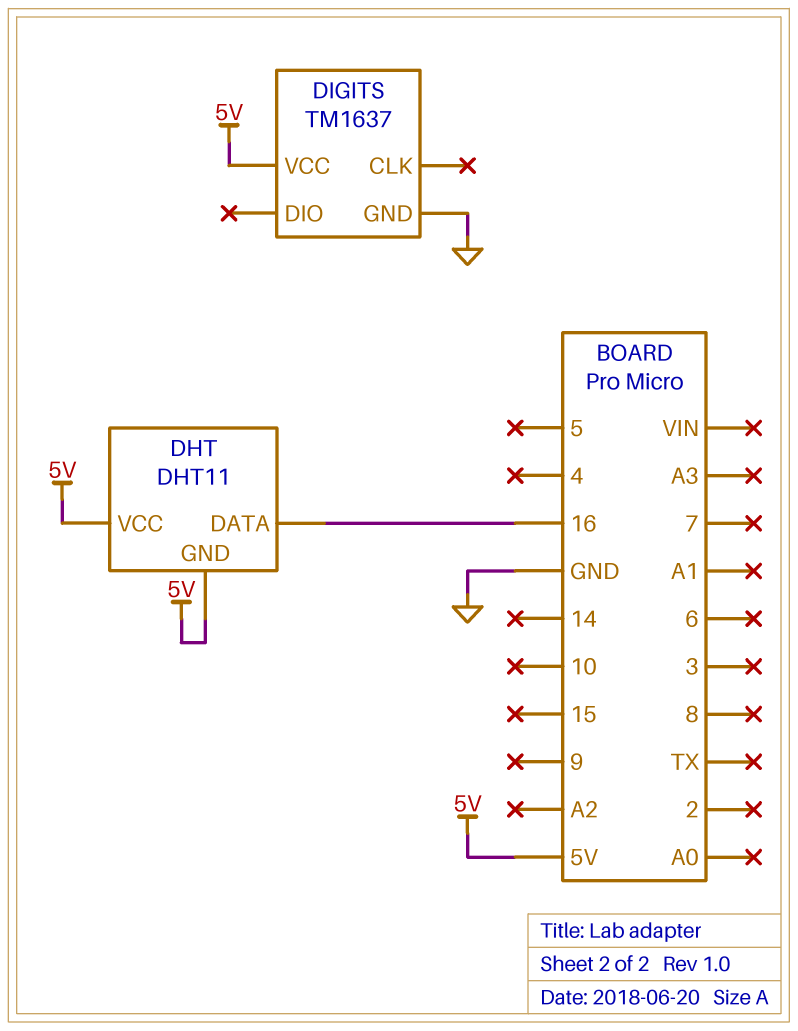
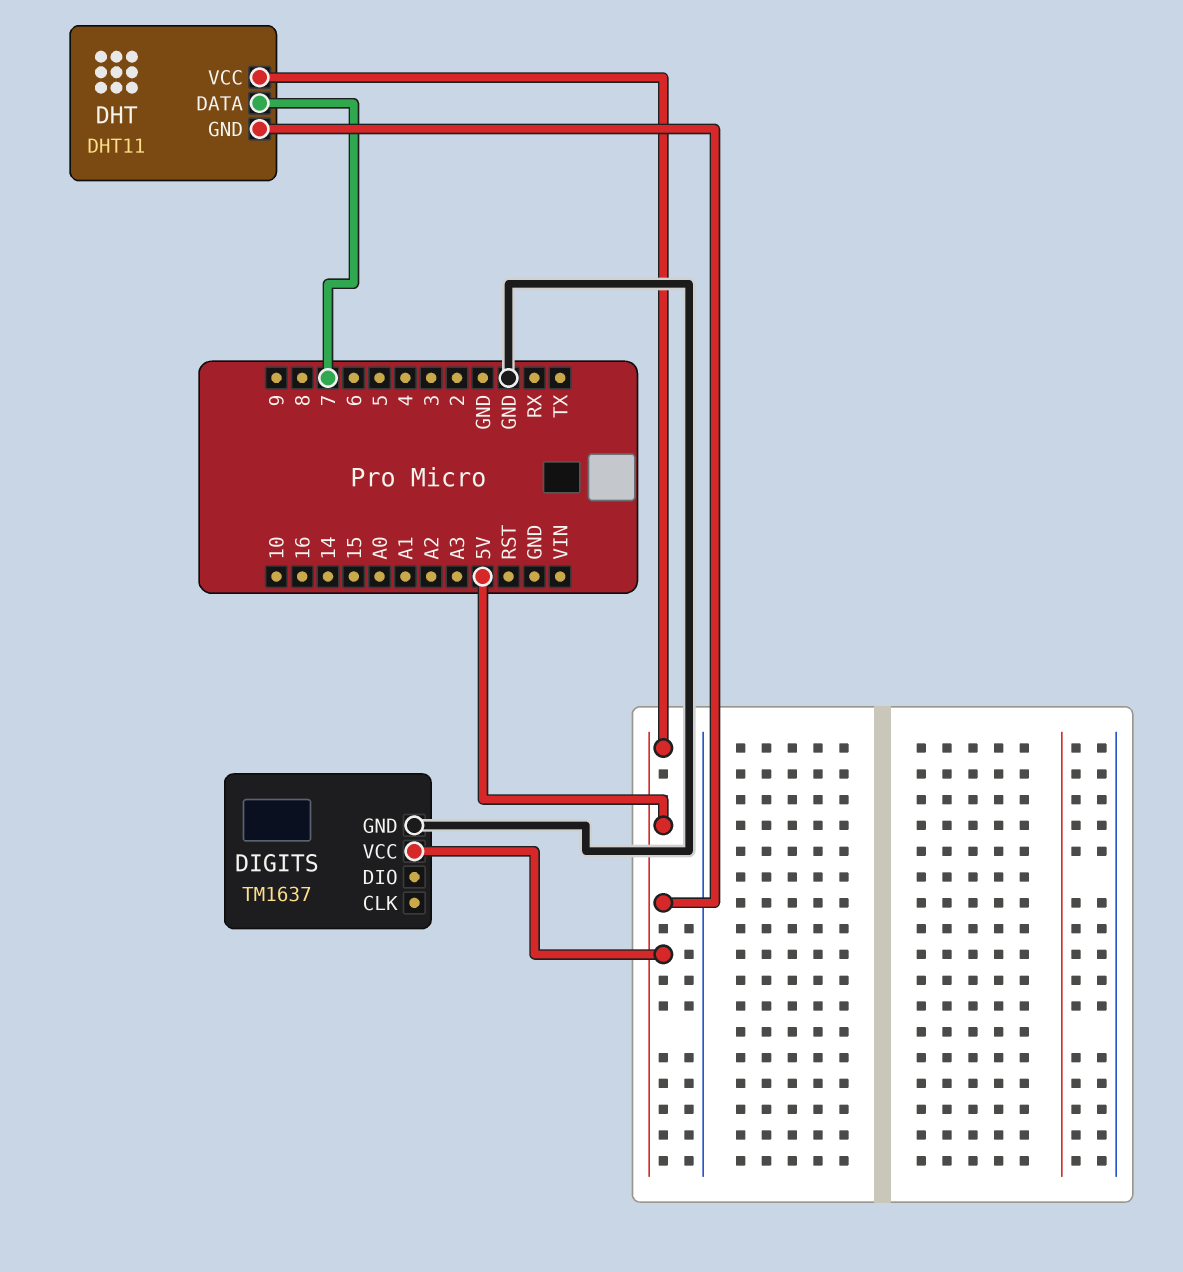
DHT pin DATA: 16 -> 7

